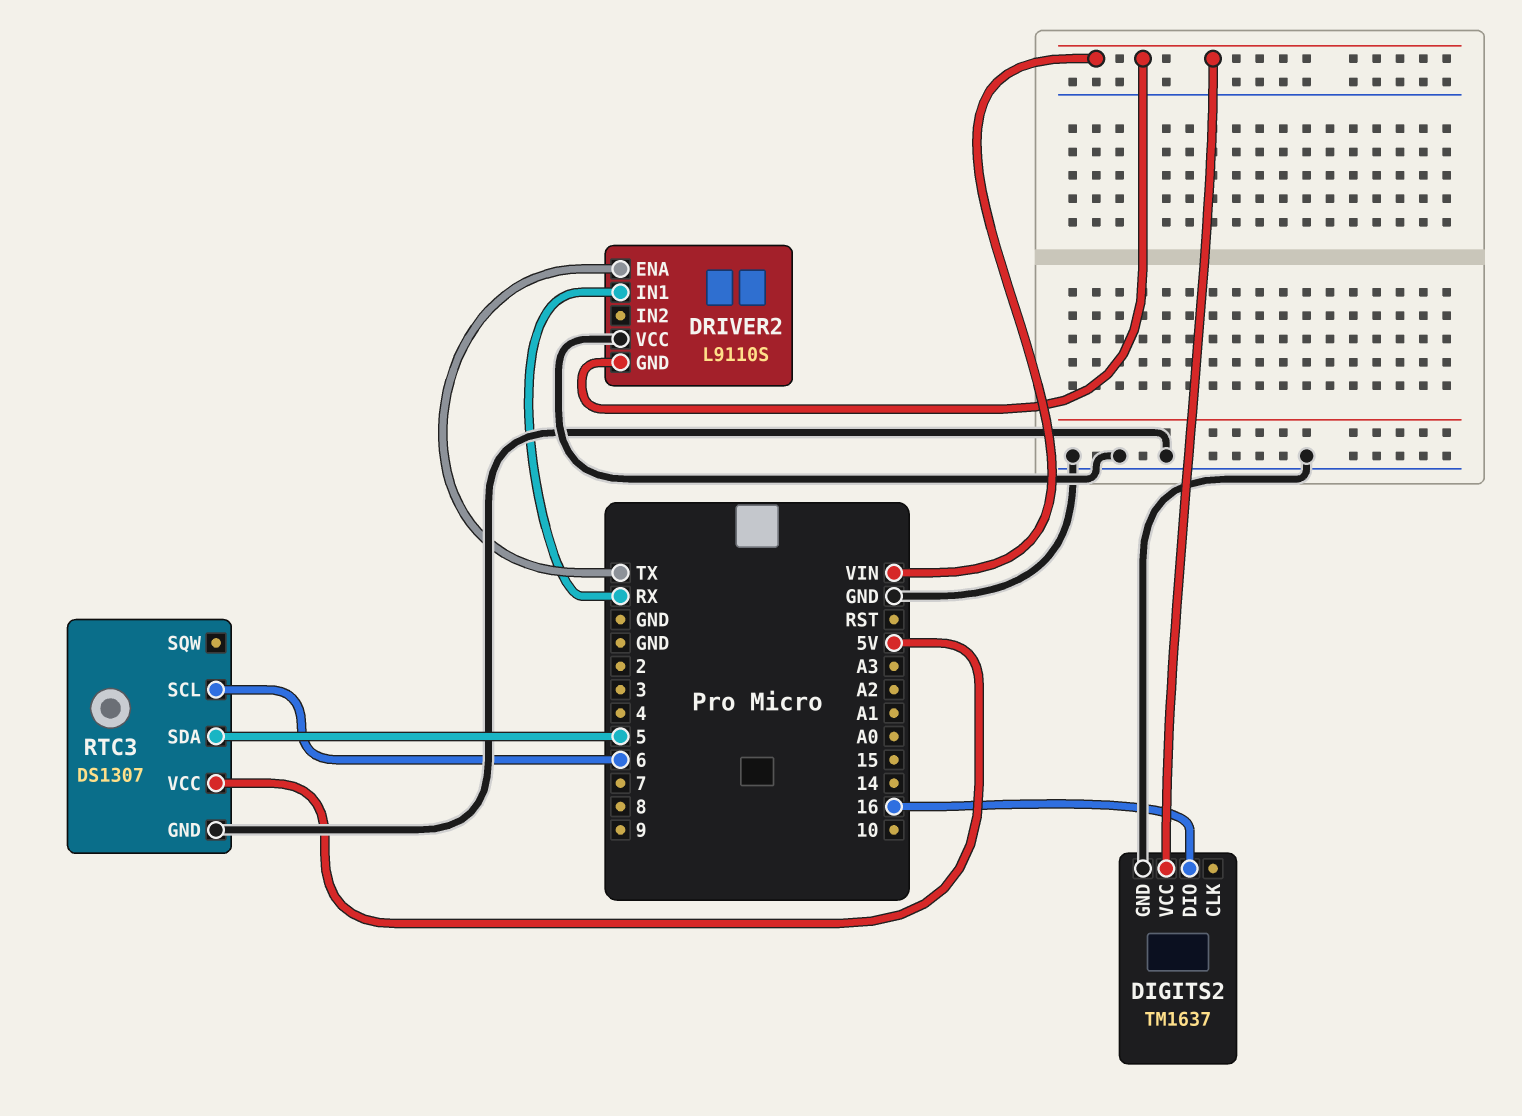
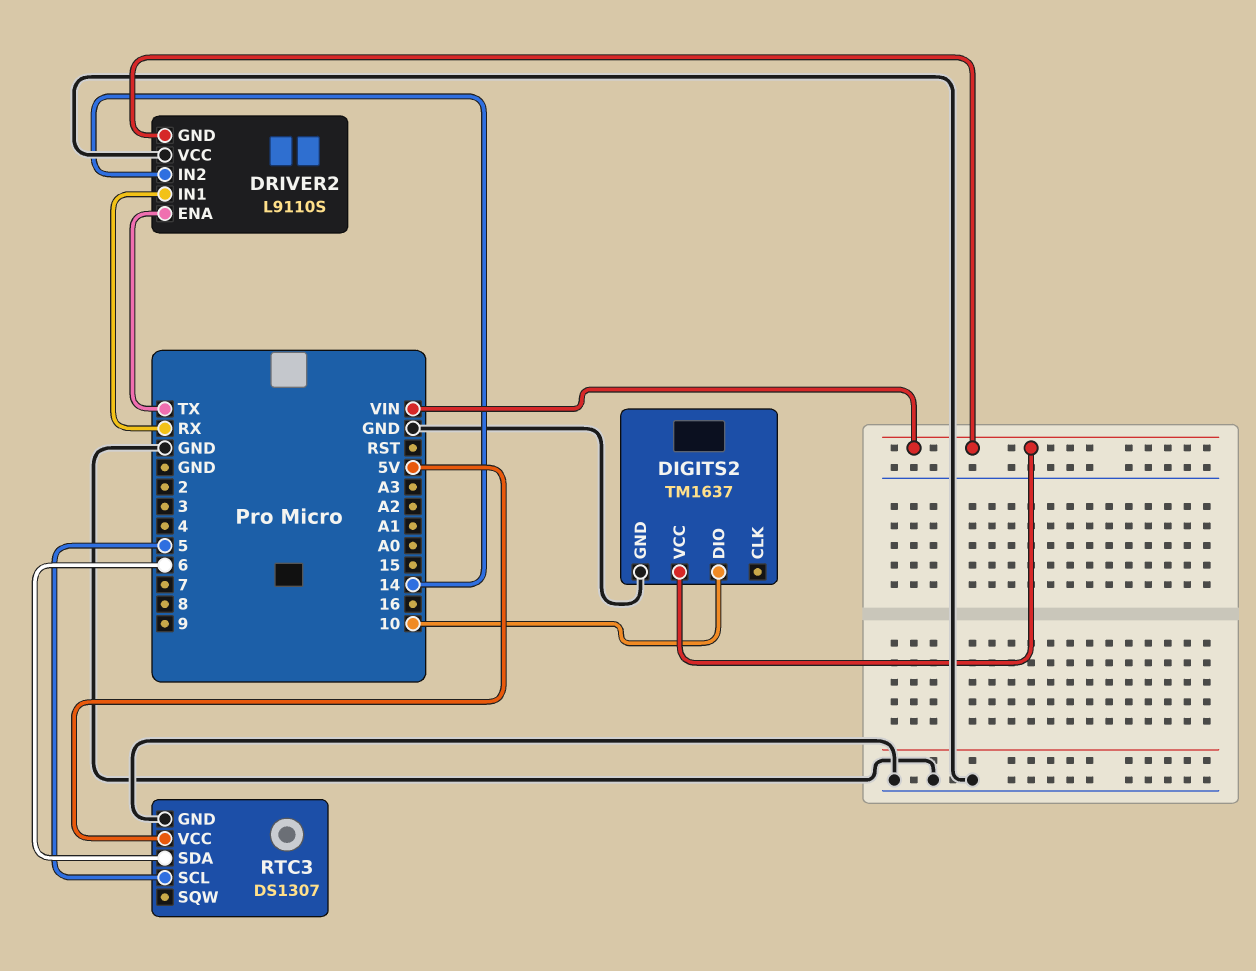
DIGITS2 pin DIO: 16 -> 10
DRIVER2 pin IN2: none -> 14
RTC3 pin SCL: 6 -> 5
RTC3 pin SDA: 5 -> 6

